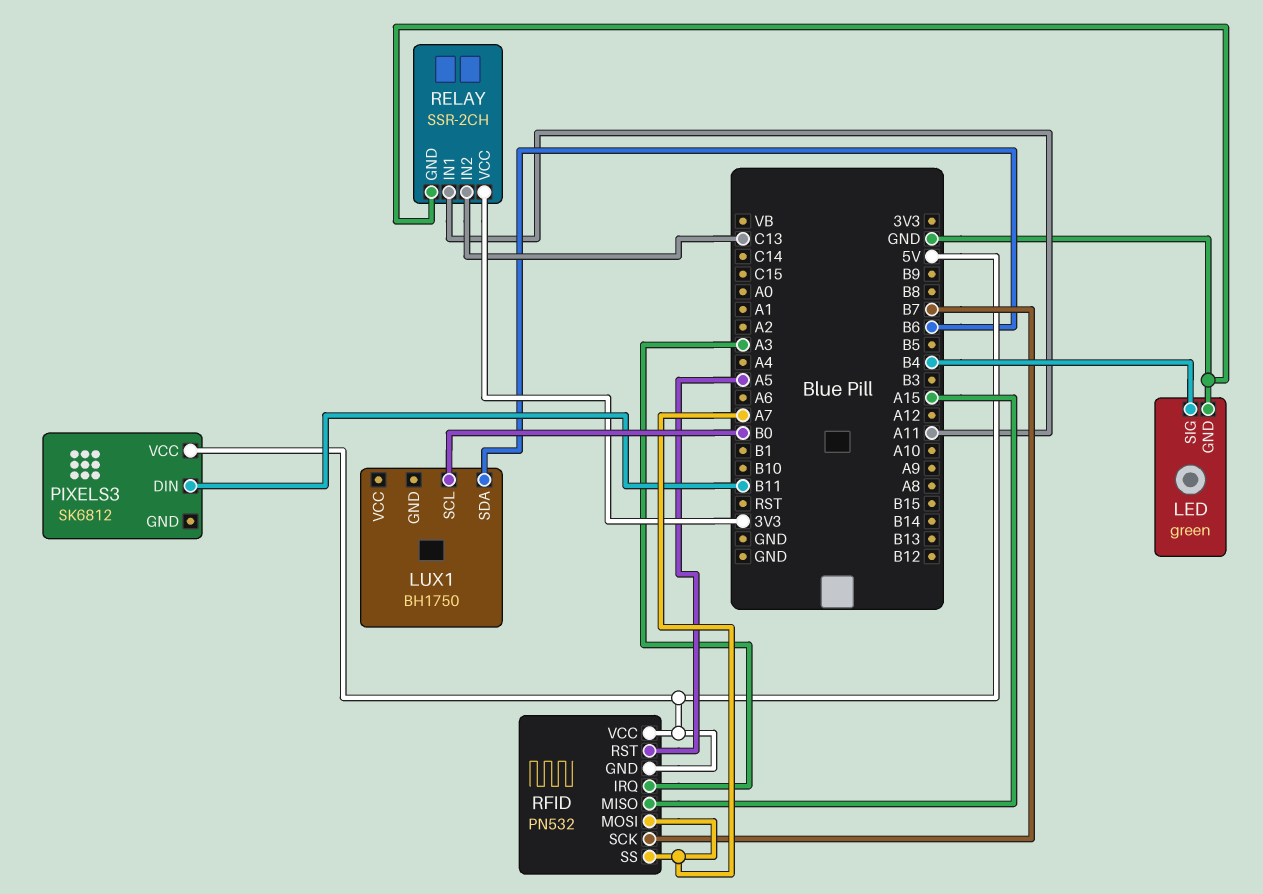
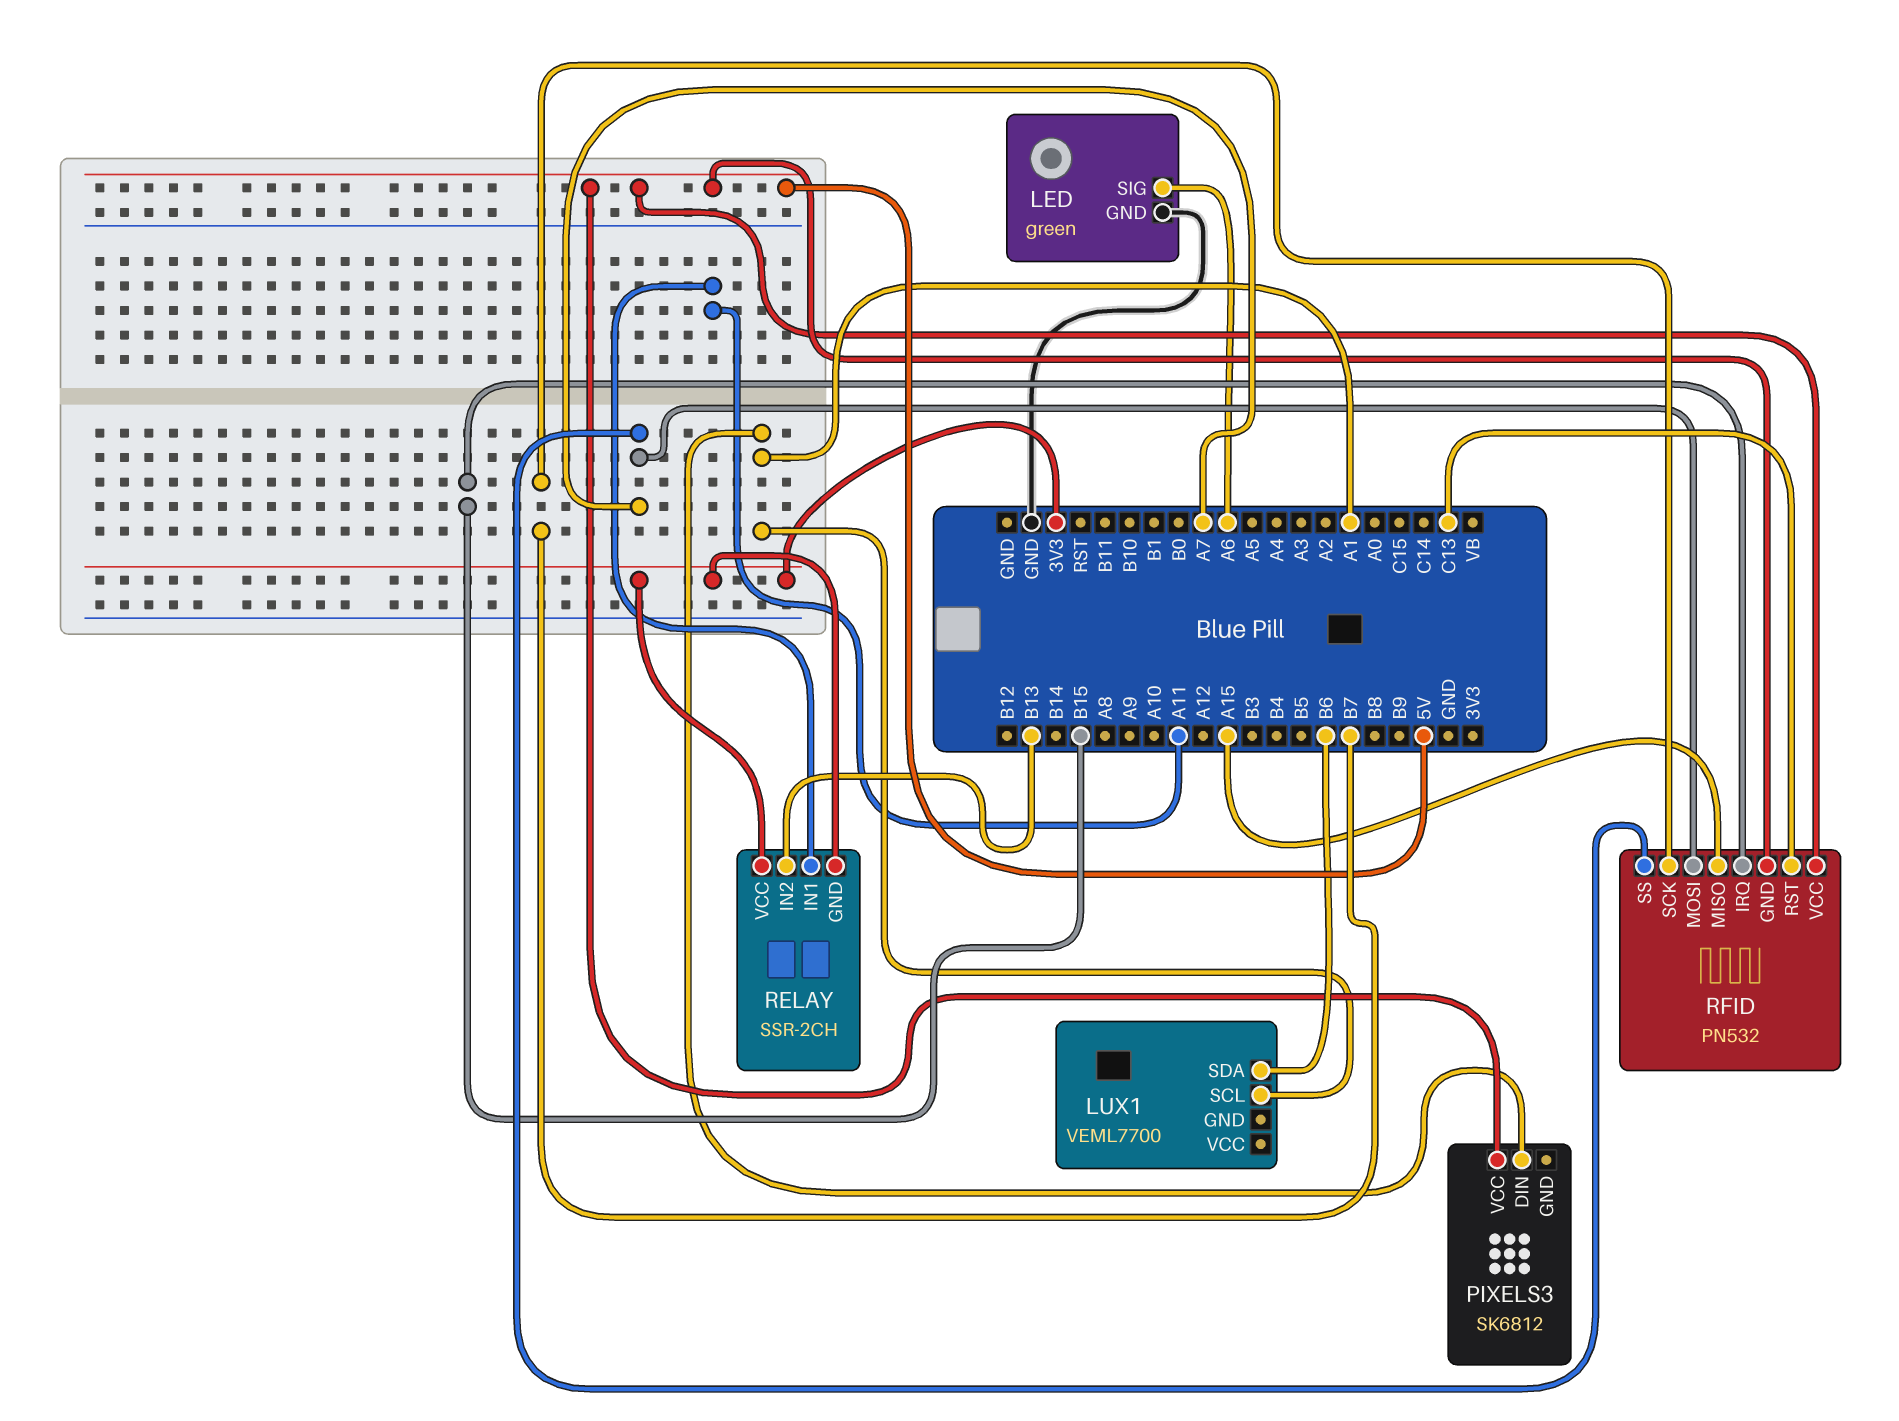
LED pin SIG: B4 -> A6
LUX1: BH1750 -> VEML7700
LUX1 pin SCL: B0 -> A1
PIXELS3 pin DIN: B11 -> A1
RELAY pin GND: GND -> 3V3
RELAY pin IN2: C13 -> B13
RFID pin IRQ: A3 -> B15
RFID pin RST: A5 -> C13

